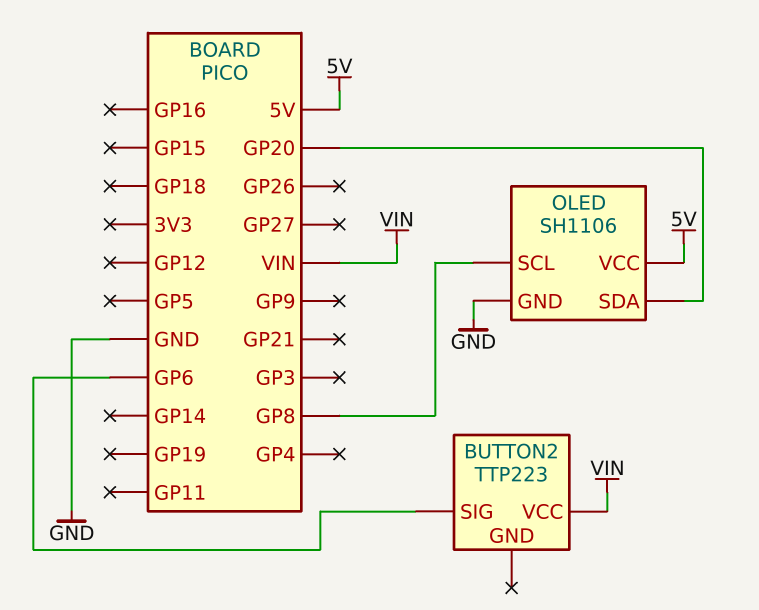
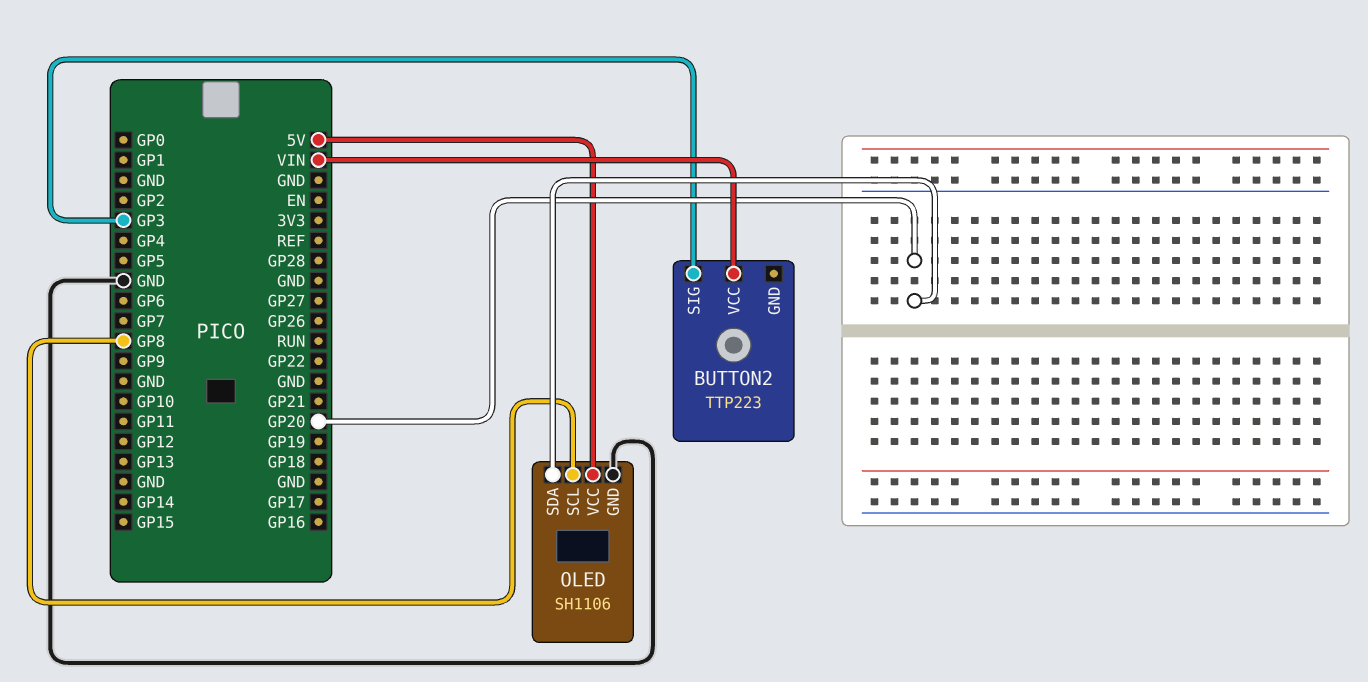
BUTTON2 pin SIG: GP6 -> GP3

